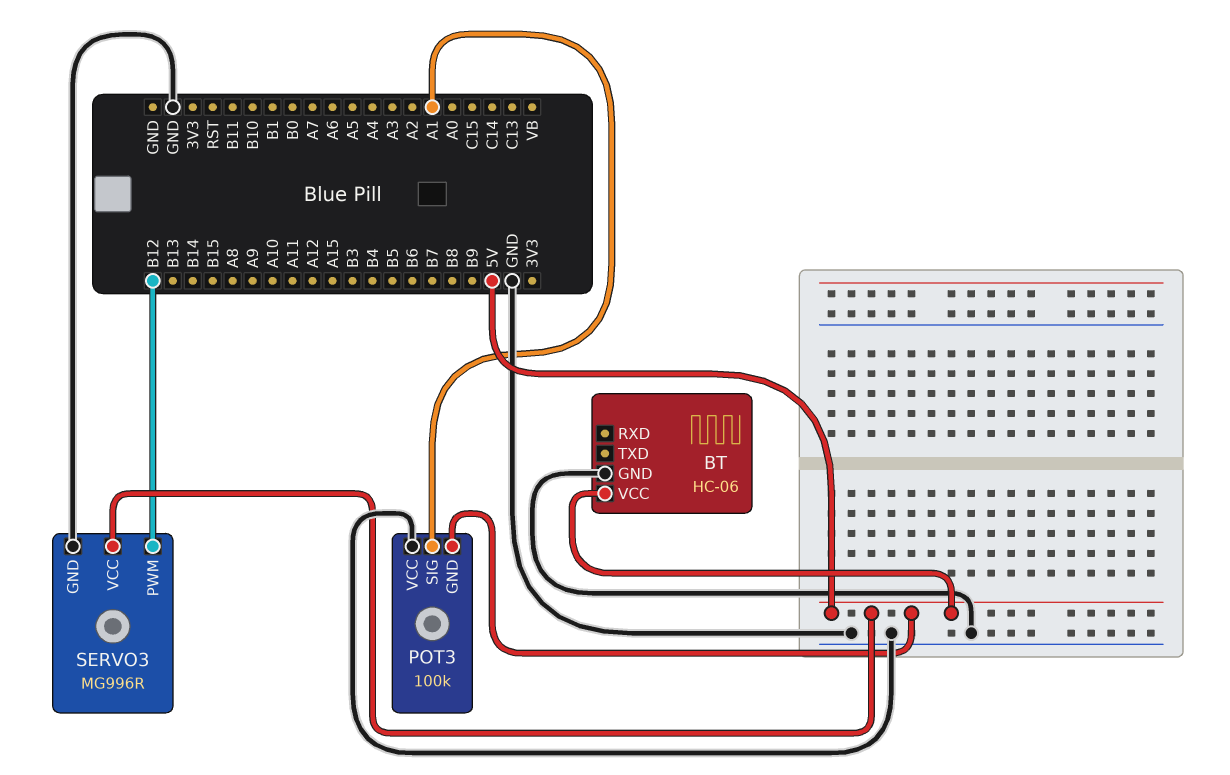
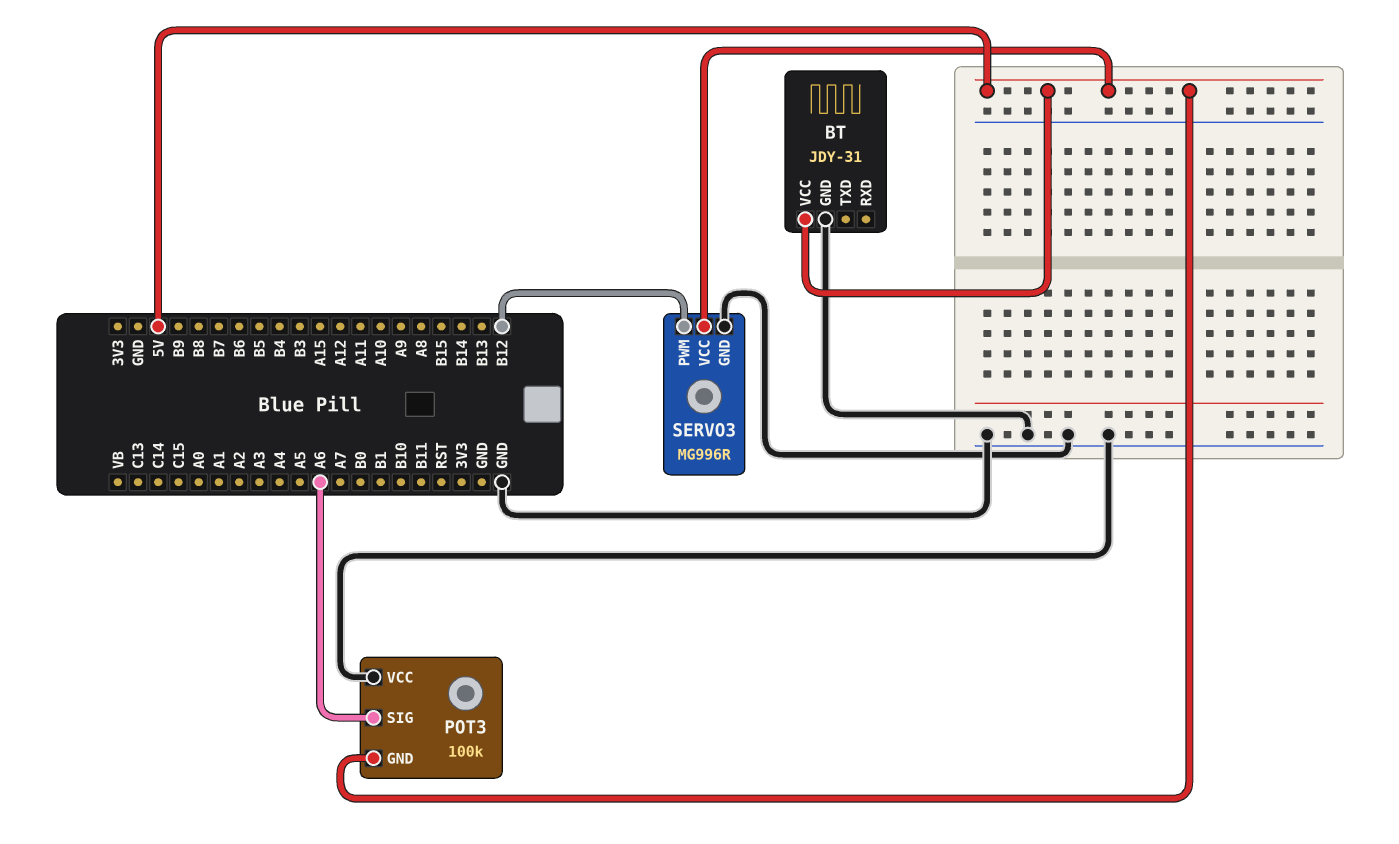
BT: HC-06 -> JDY-31
POT3 pin SIG: A1 -> A6

